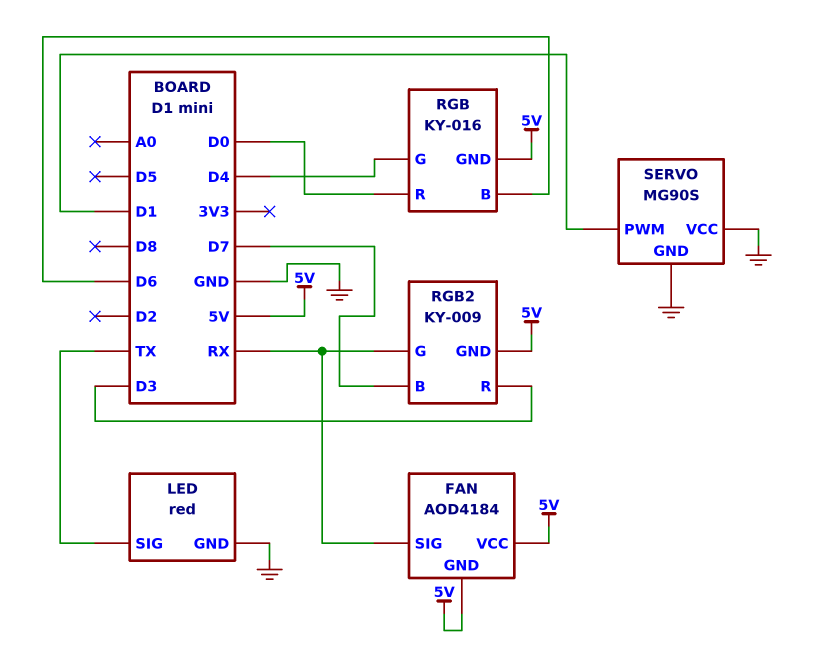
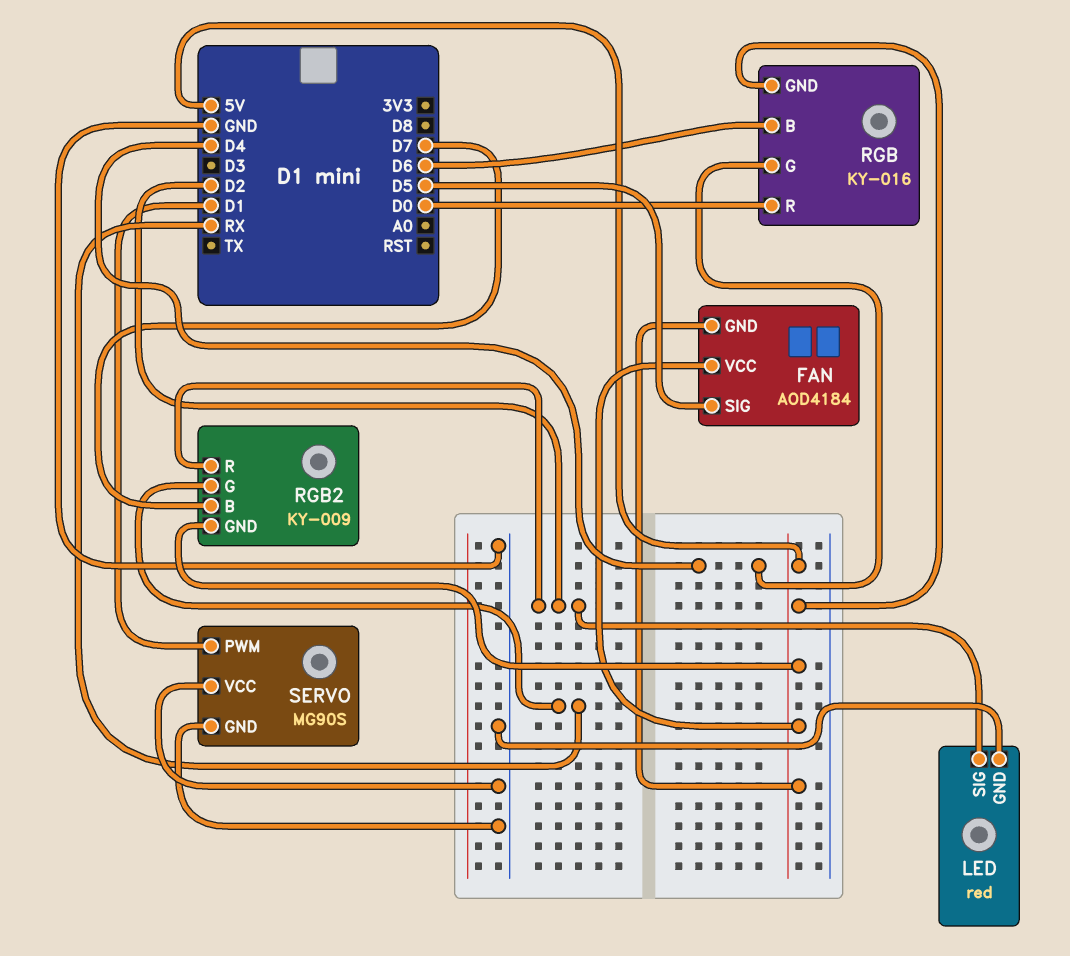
FAN pin SIG: RX -> D5
LED pin SIG: TX -> D2
RGB2 pin R: D3 -> D2

